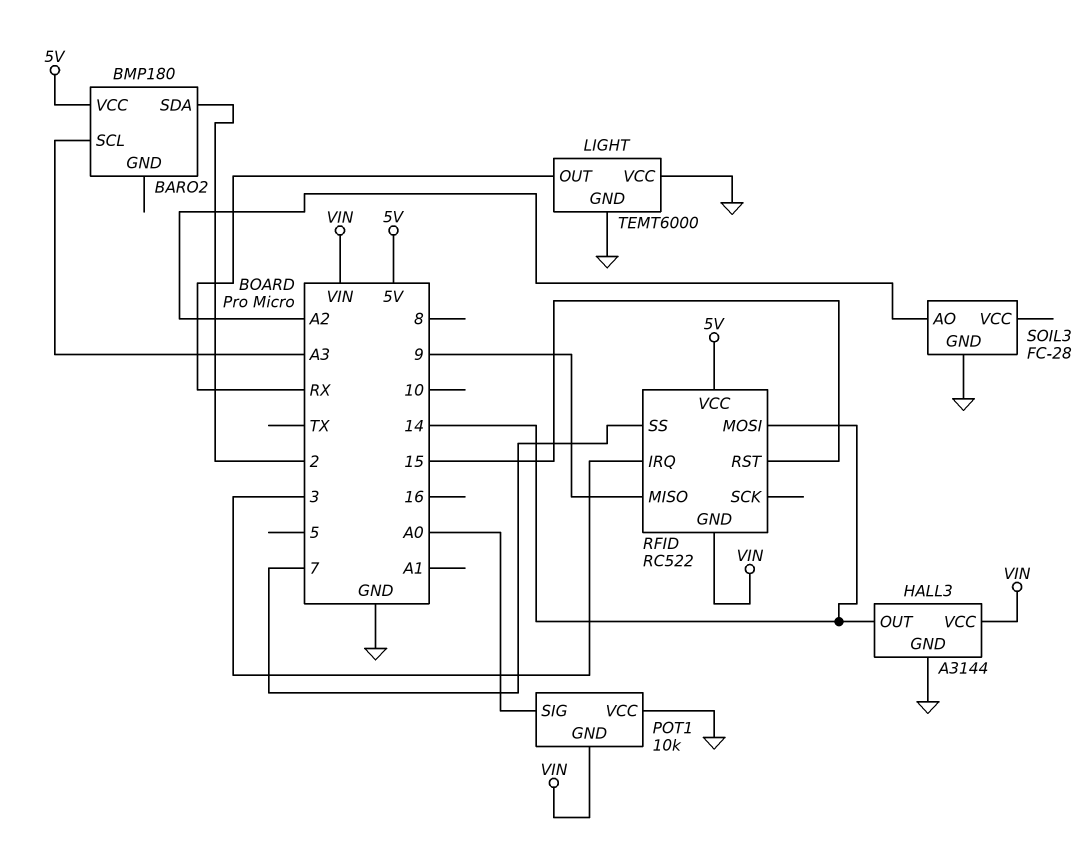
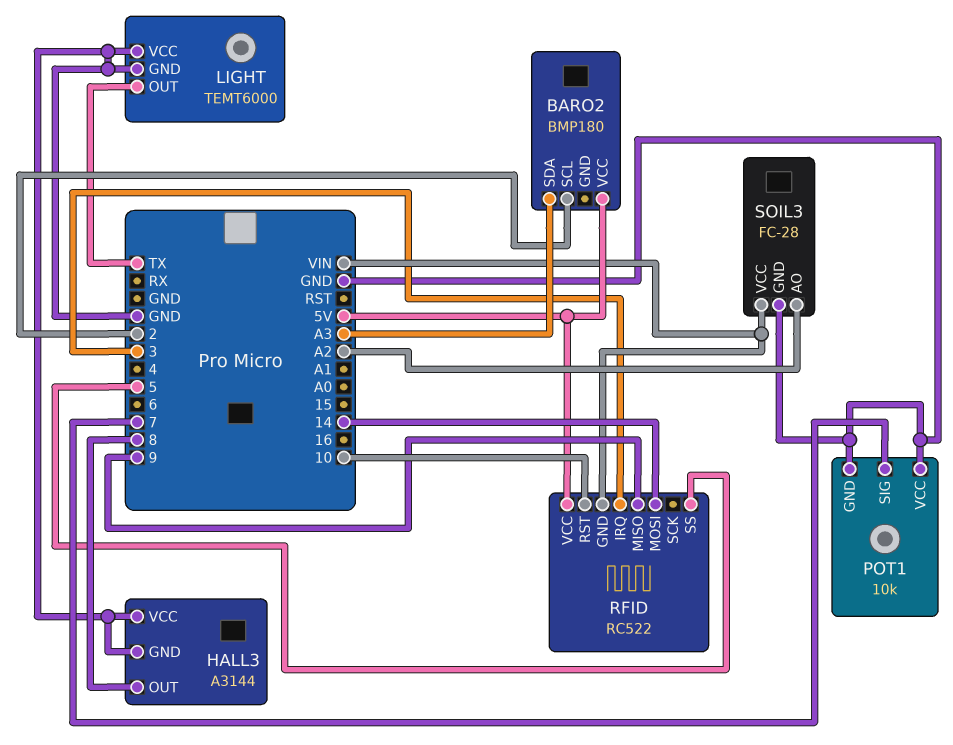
BARO2 pin SCL: A3 -> 2
BARO2 pin SDA: 2 -> A3
HALL3 pin OUT: 14 -> 8
HALL3 pin VCC: VIN -> GND
LIGHT pin OUT: RX -> TX
POT1 pin GND: VIN -> GND
POT1 pin SIG: A0 -> 7
RFID pin RST: 15 -> 10
RFID pin SS: 7 -> 5
SOIL3 pin VCC: none -> VIN

